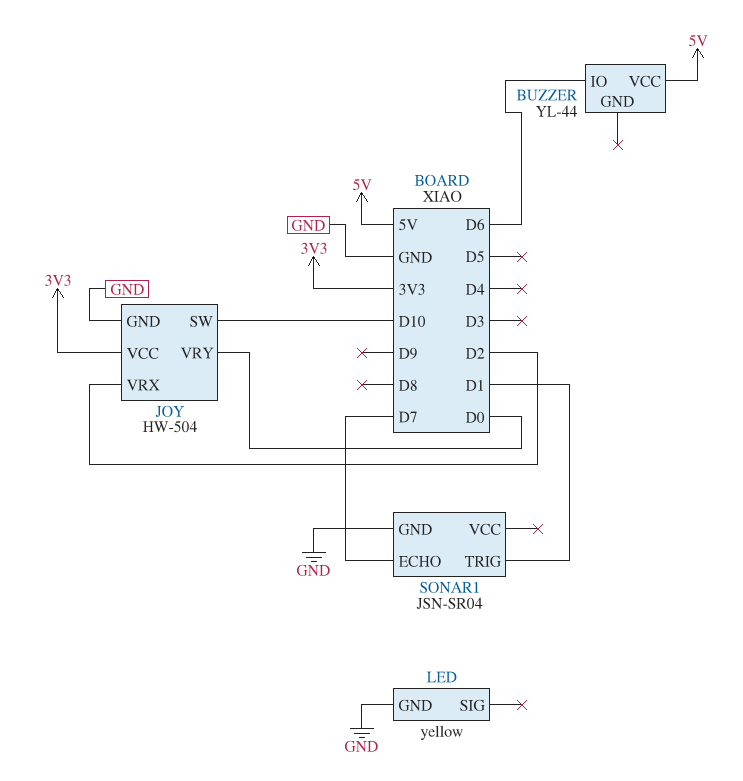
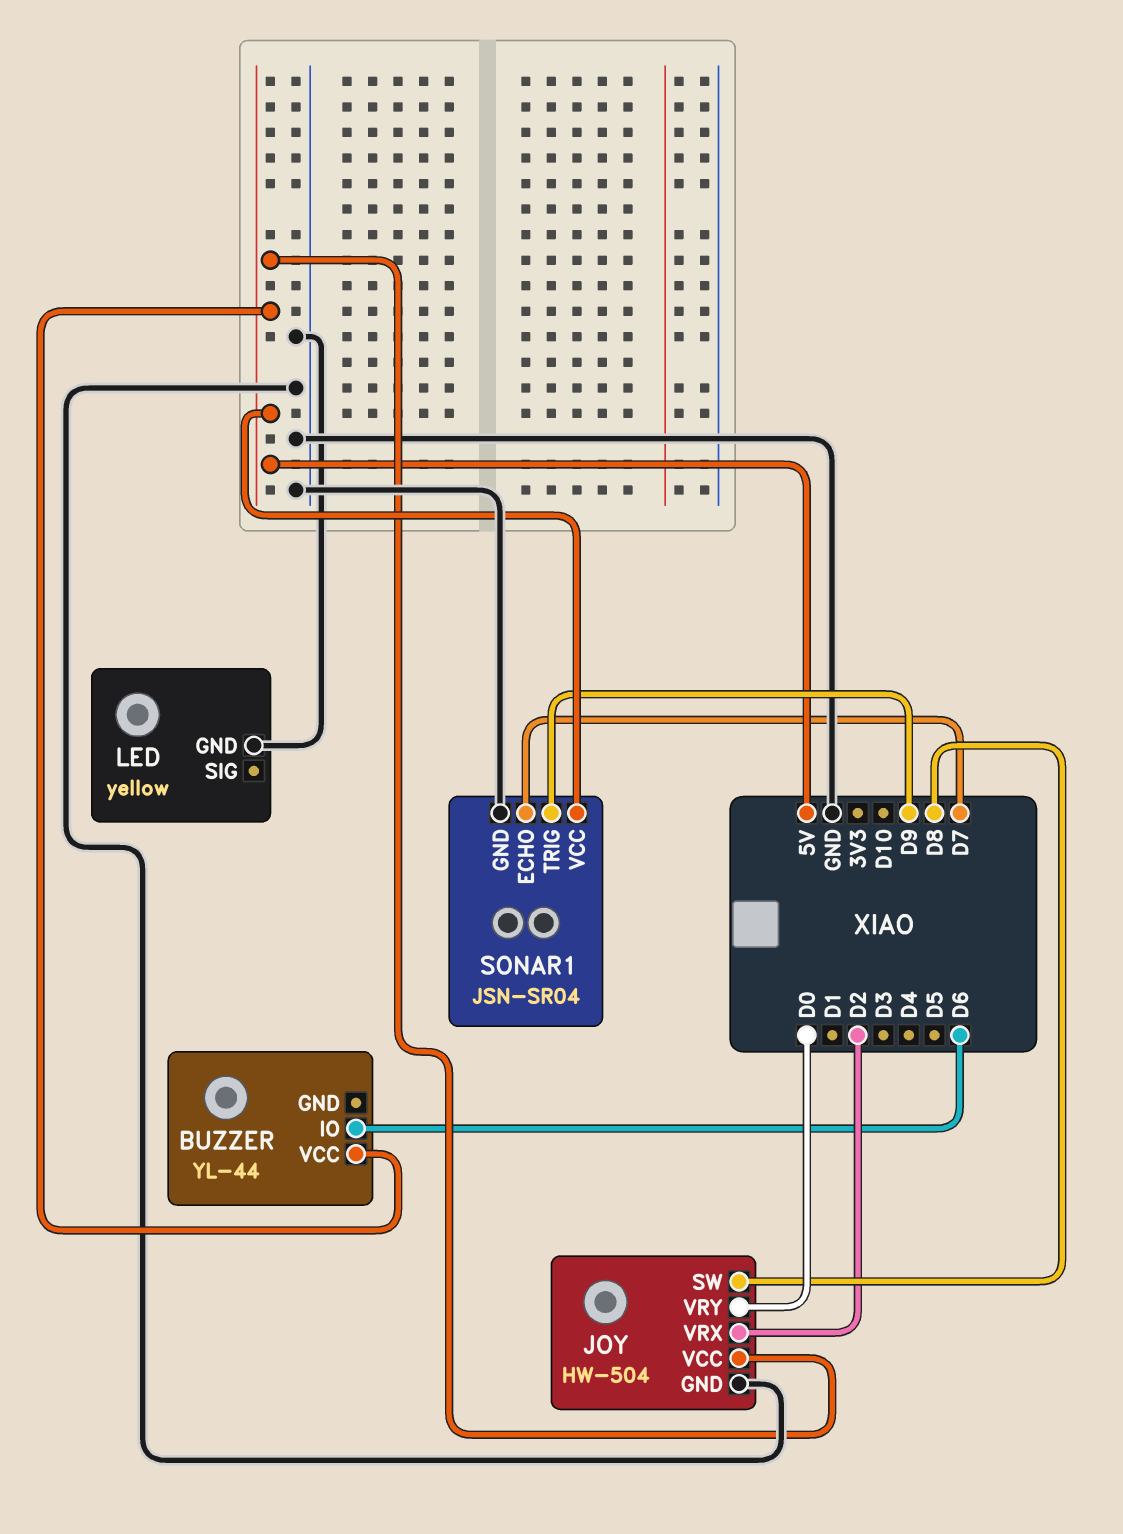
JOY pin SW: D10 -> D8
JOY pin VCC: 3V3 -> 5V
SONAR1 pin TRIG: D1 -> D9
SONAR1 pin VCC: none -> 5V

